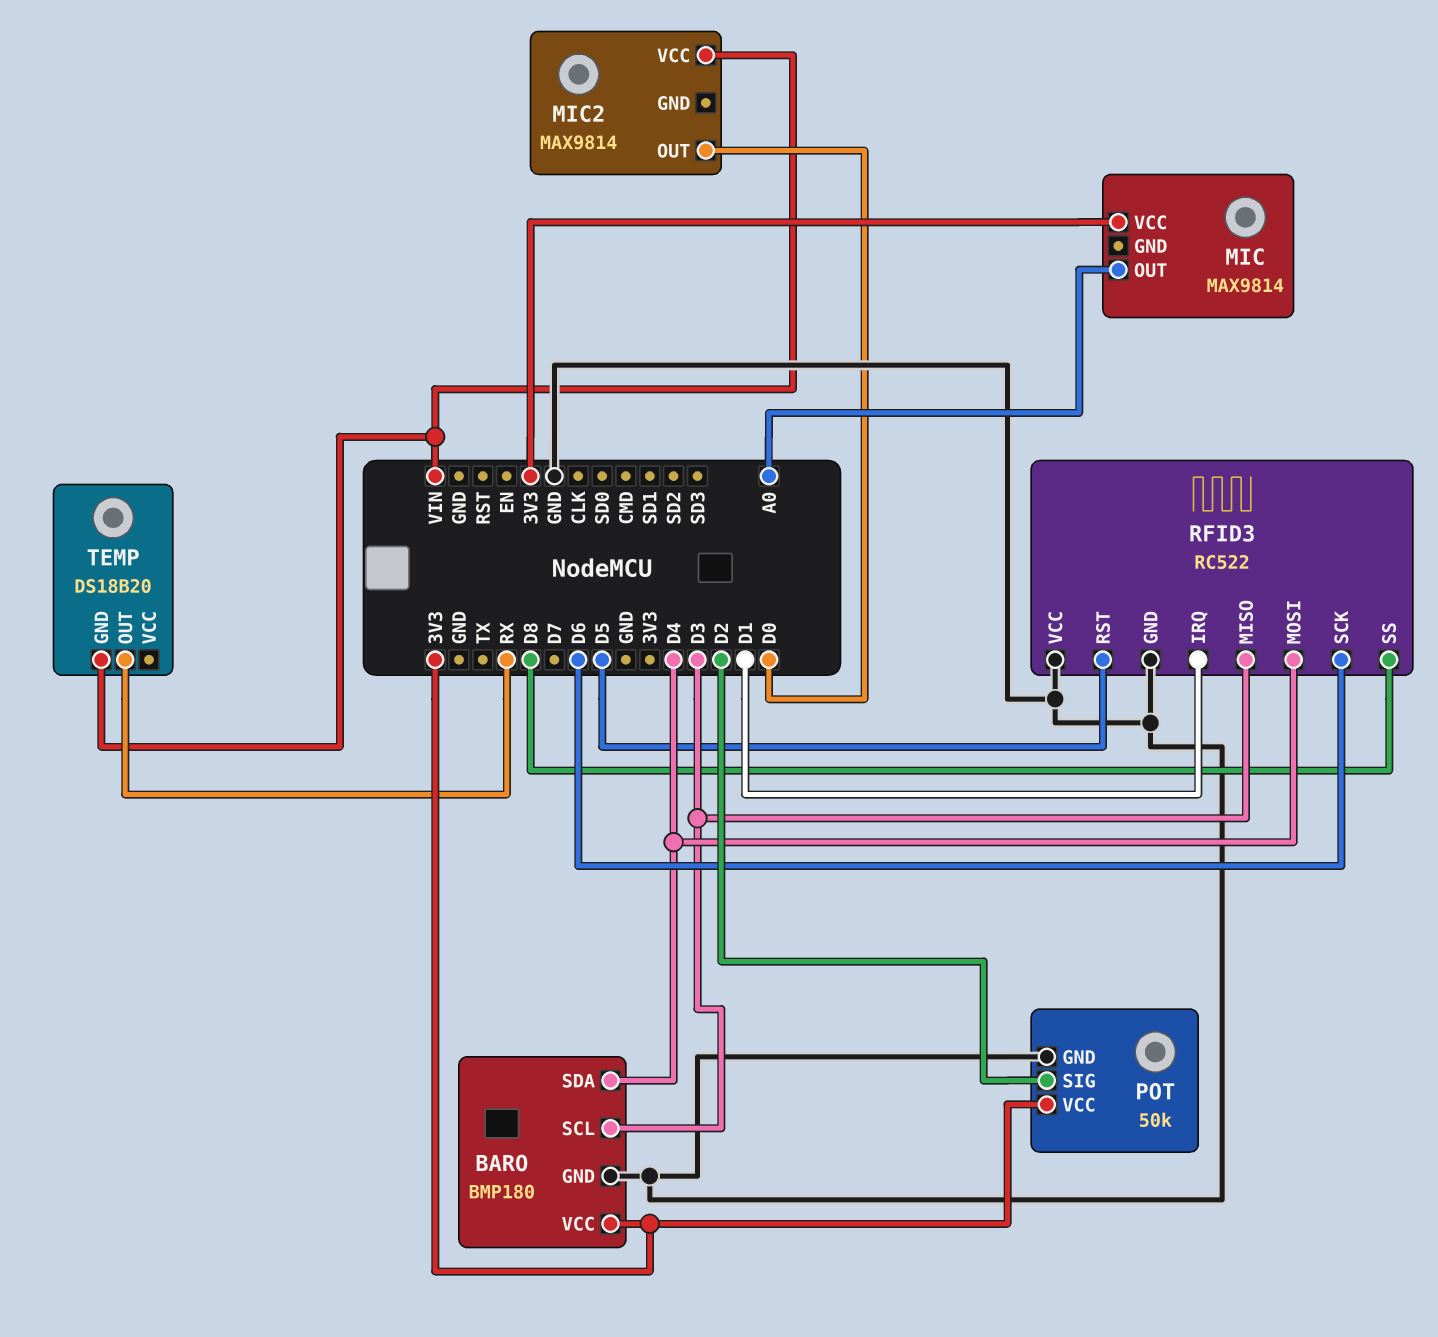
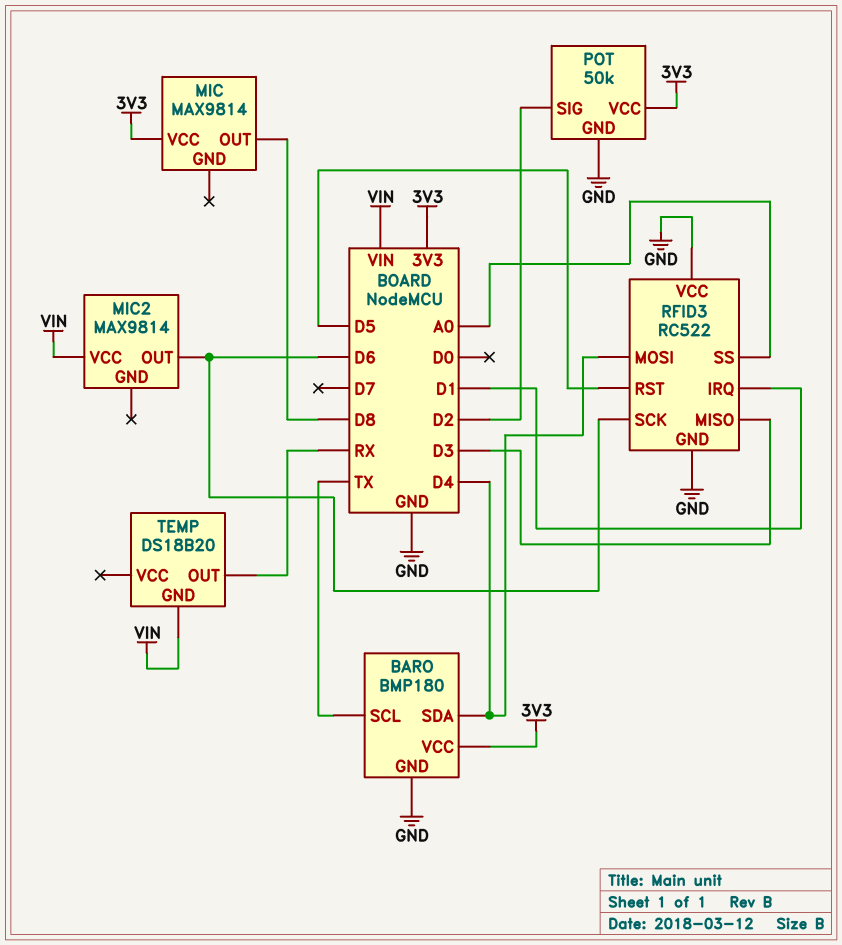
BARO pin SCL: D3 -> TX
MIC pin OUT: A0 -> D8
MIC2 pin OUT: D0 -> D6
RFID3 pin SS: D8 -> A0

